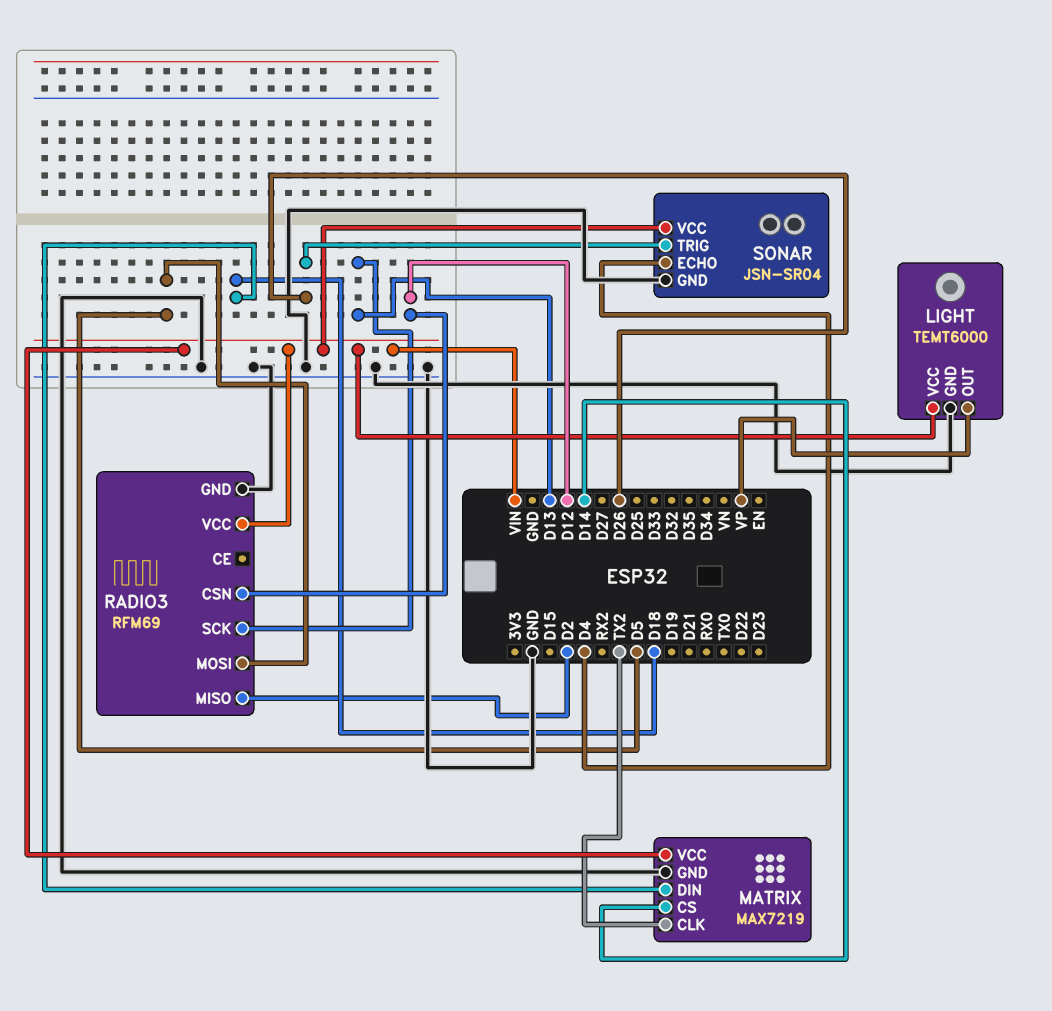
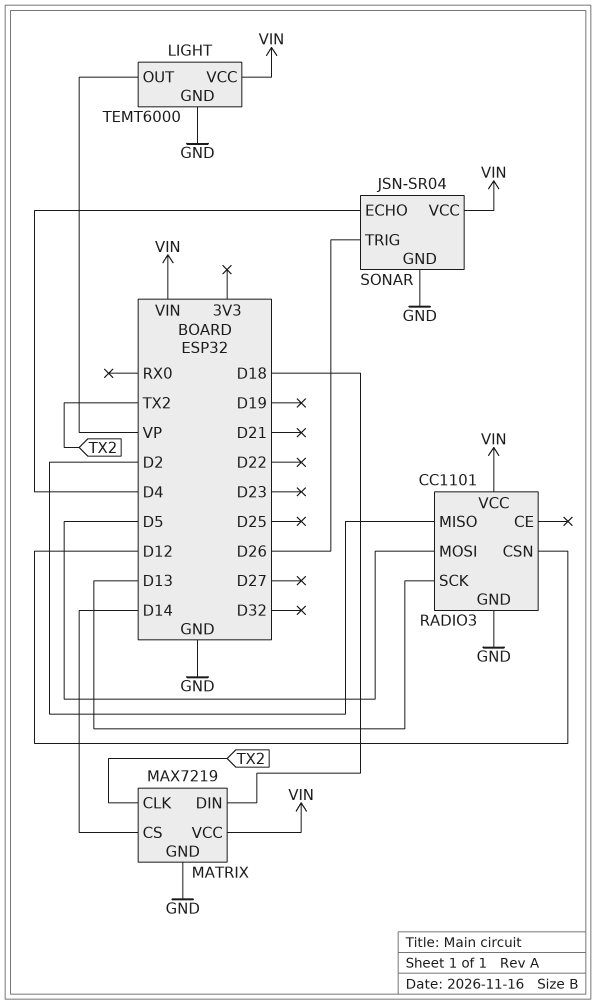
RADIO3: RFM69 -> CC1101

